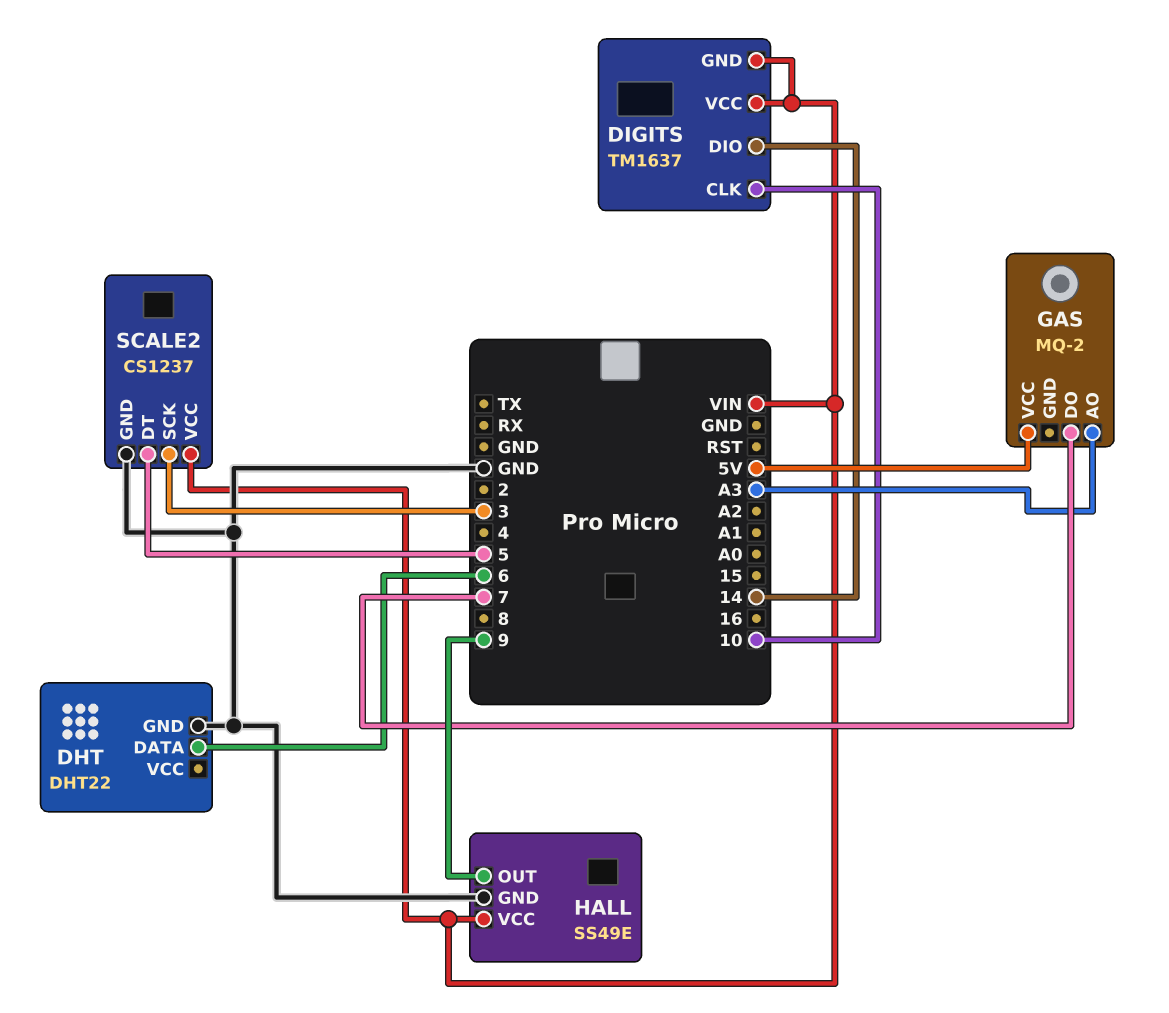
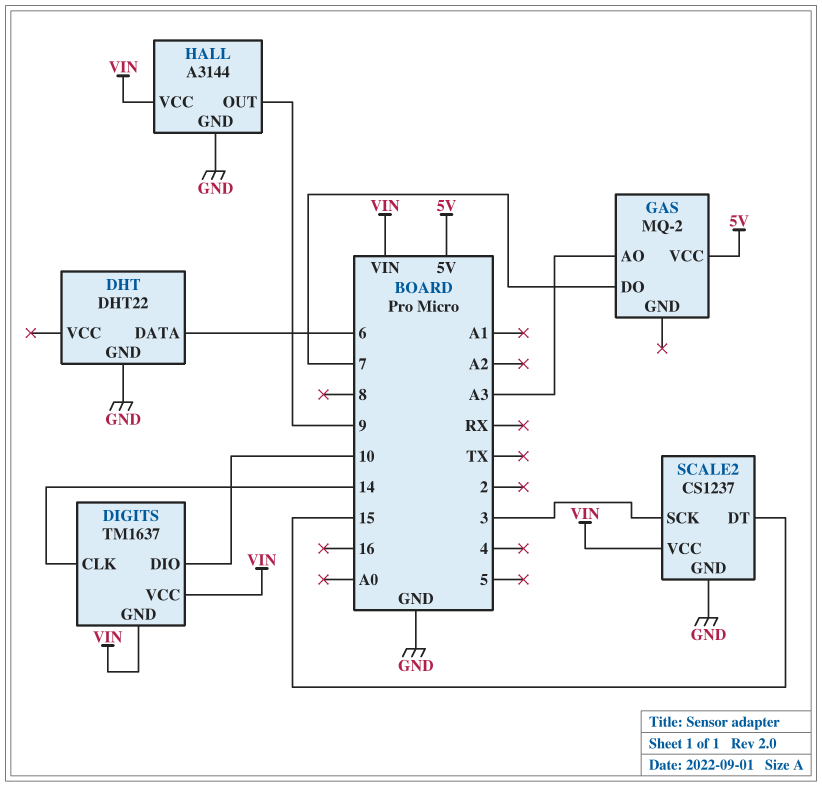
DIGITS pin CLK: 10 -> 14
DIGITS pin DIO: 14 -> 10
HALL: SS49E -> A3144
SCALE2 pin DT: 5 -> 15

